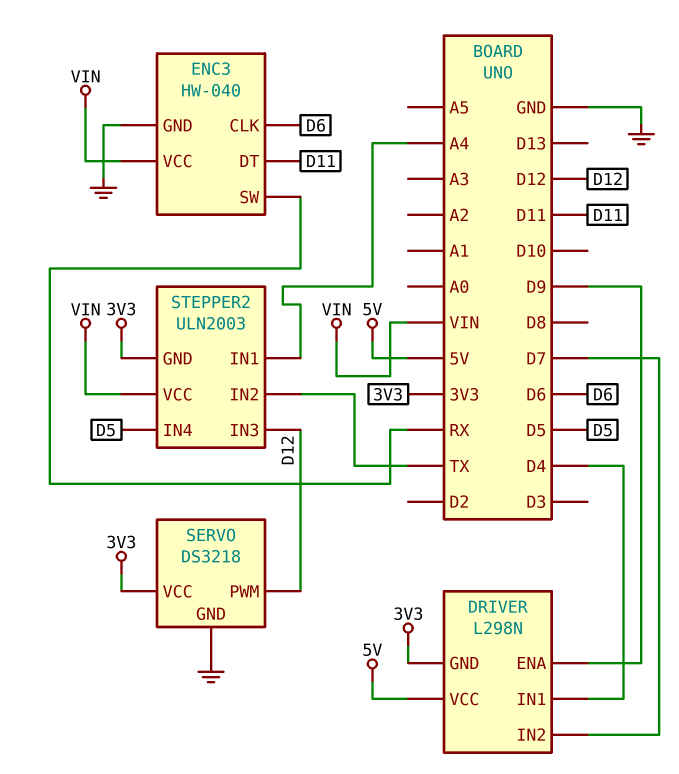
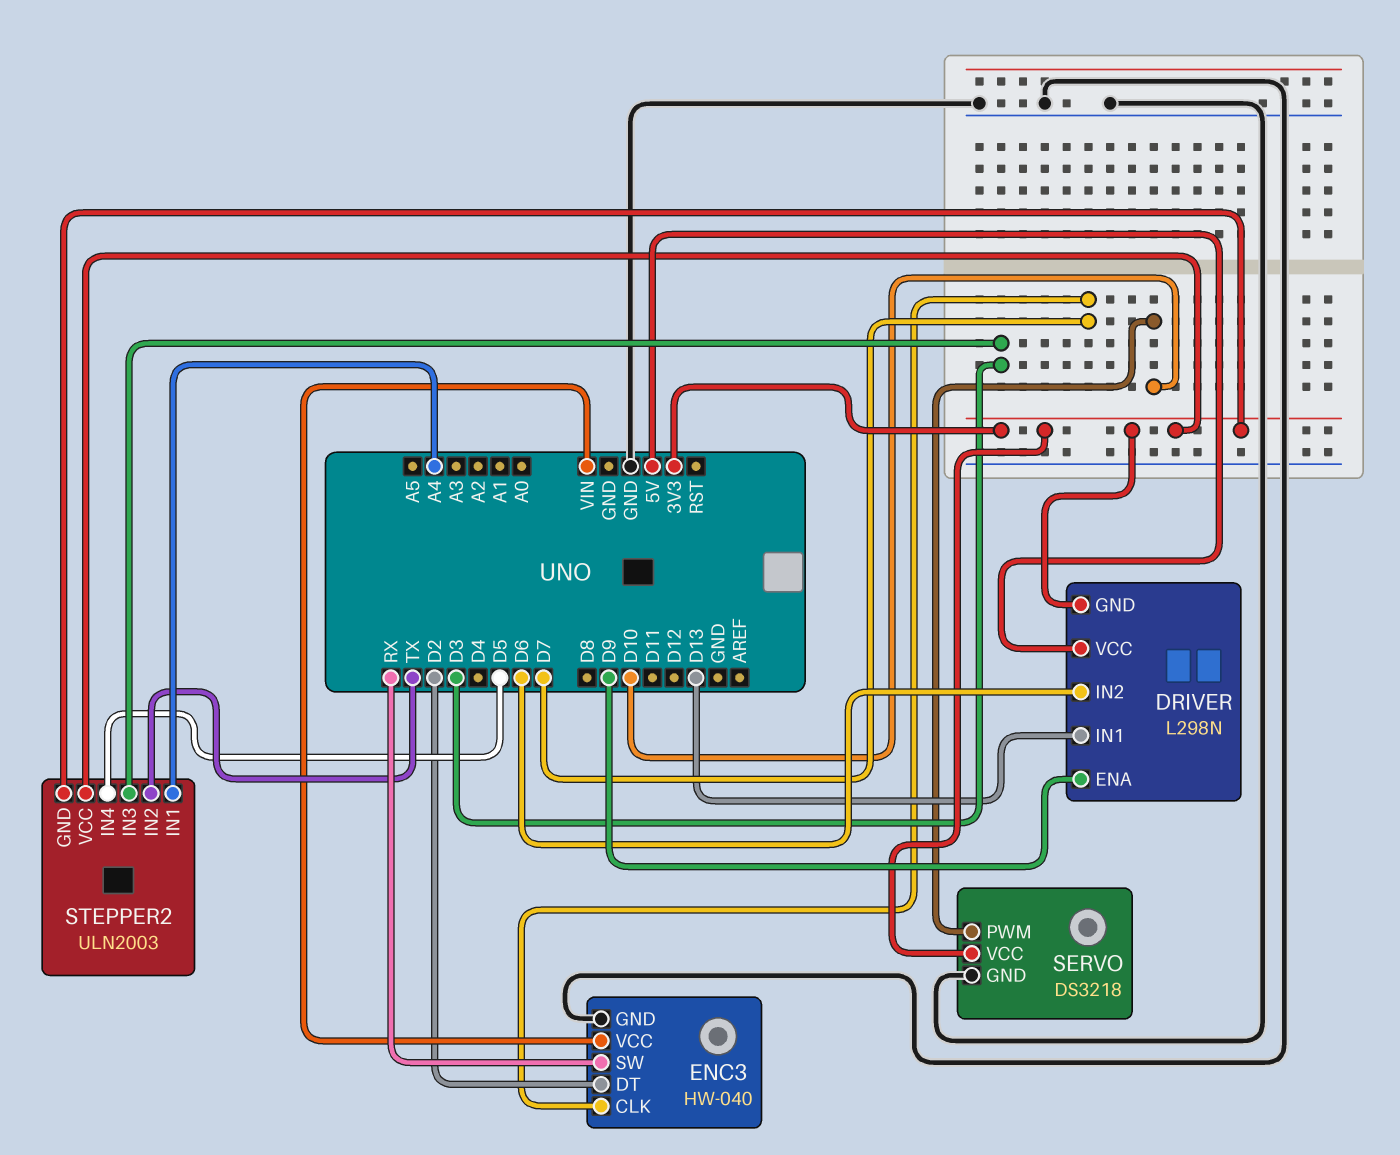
DRIVER pin IN1: D4 -> D13
DRIVER pin IN2: D7 -> D6
ENC3 pin CLK: D6 -> D7
ENC3 pin DT: D11 -> D2
SERVO pin PWM: D12 -> D10
STEPPER2 pin IN3: D12 -> D3
STEPPER2 pin VCC: VIN -> 3V3

